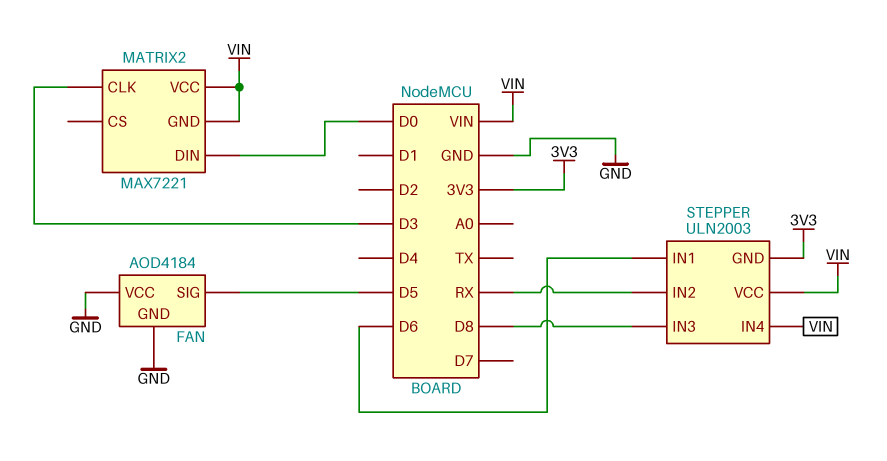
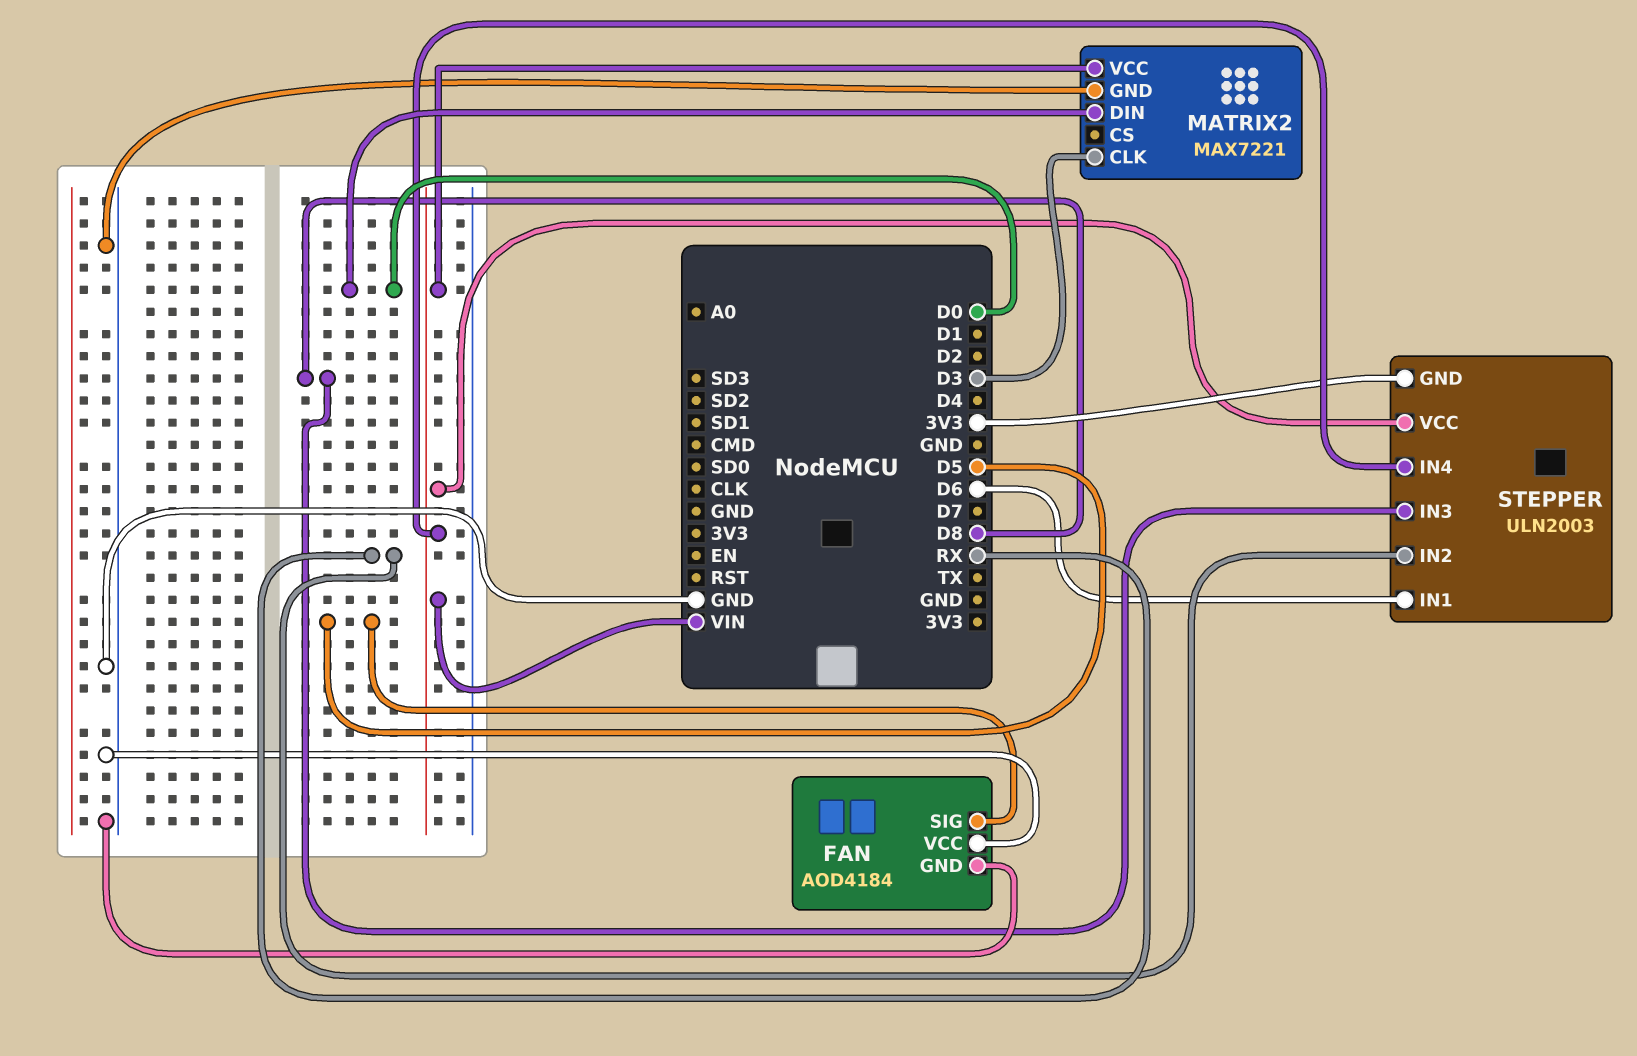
MATRIX2 pin GND: VIN -> GND

